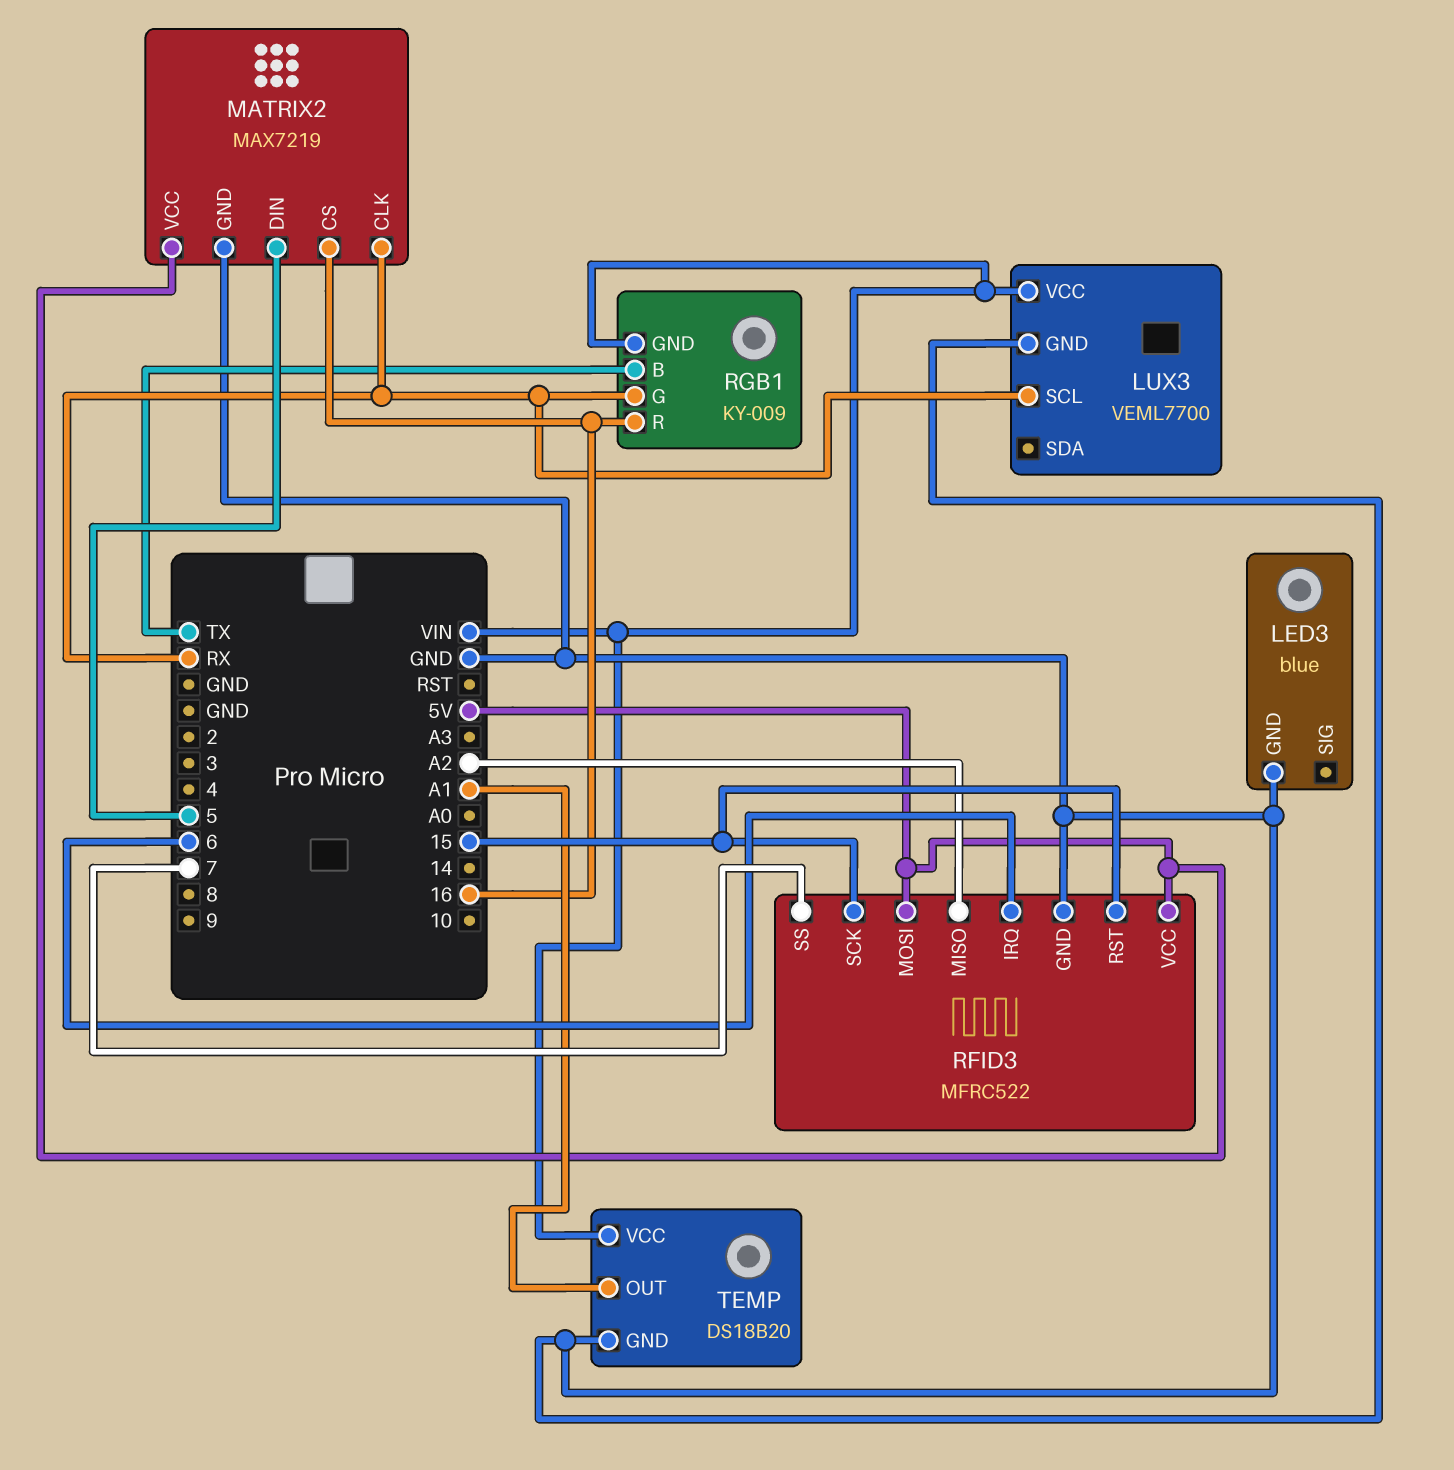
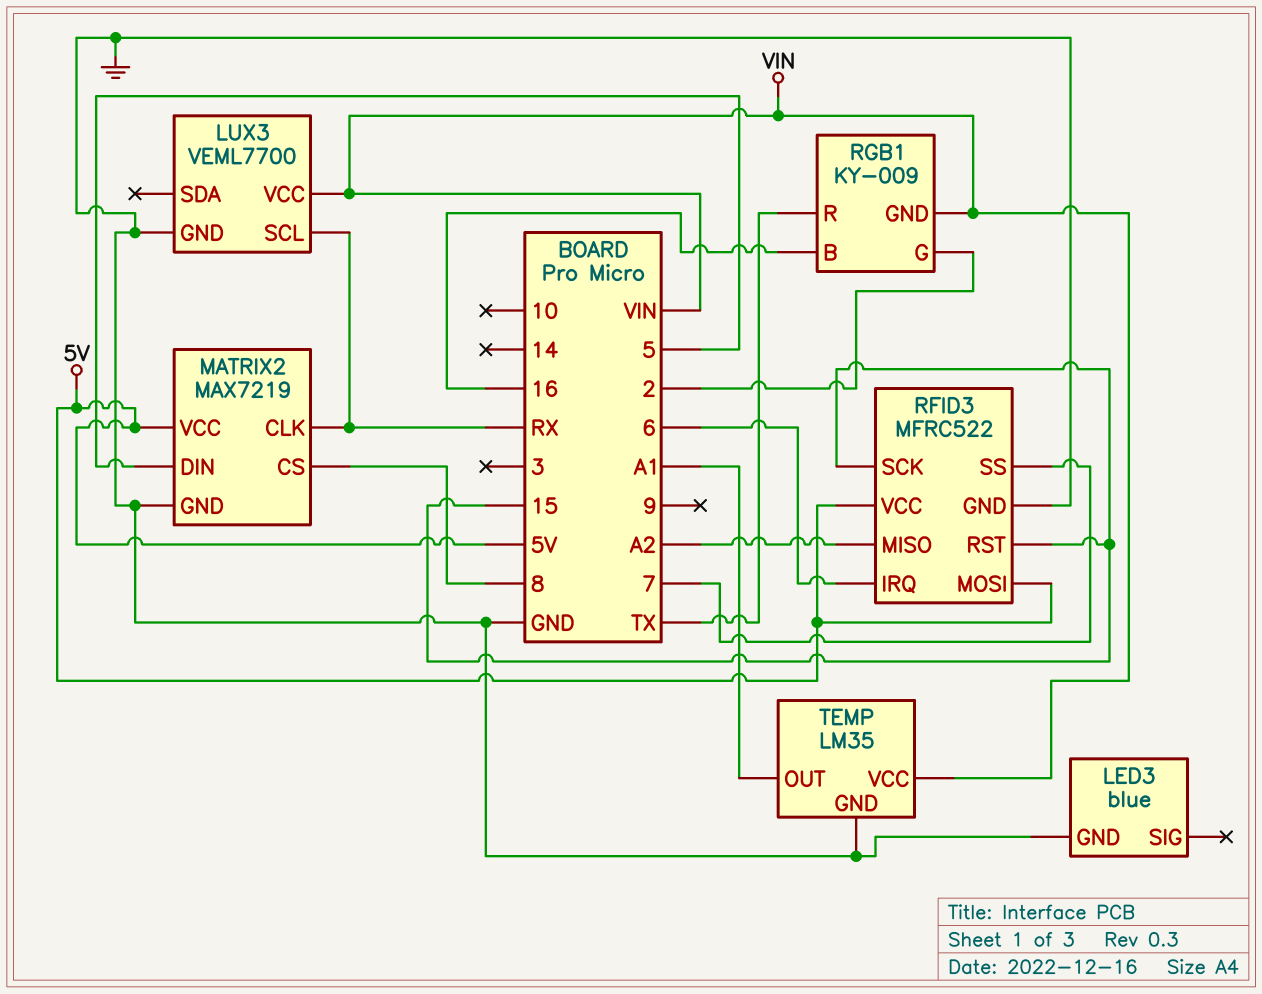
MATRIX2 pin CS: 16 -> 8
RGB1 pin B: TX -> 16
RGB1 pin G: RX -> 2
RGB1 pin R: 16 -> TX
TEMP: DS18B20 -> LM35

